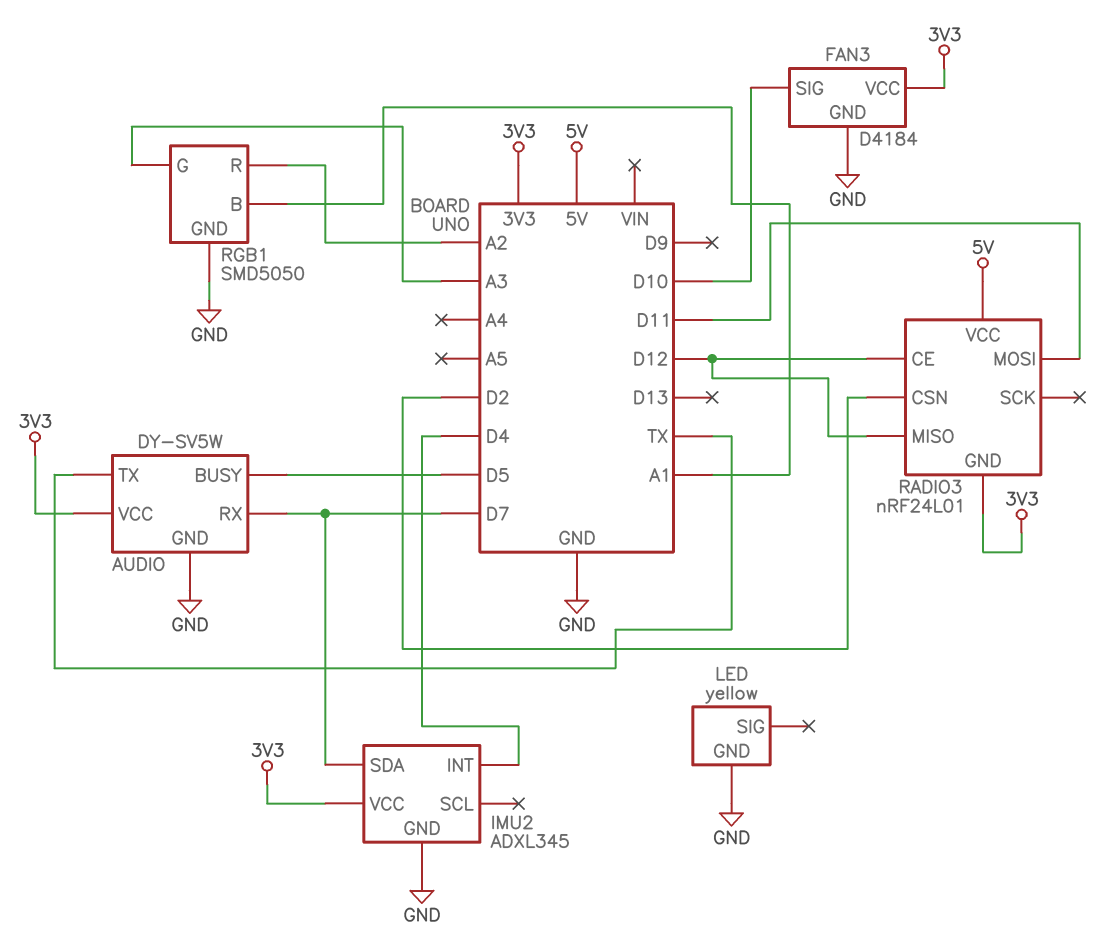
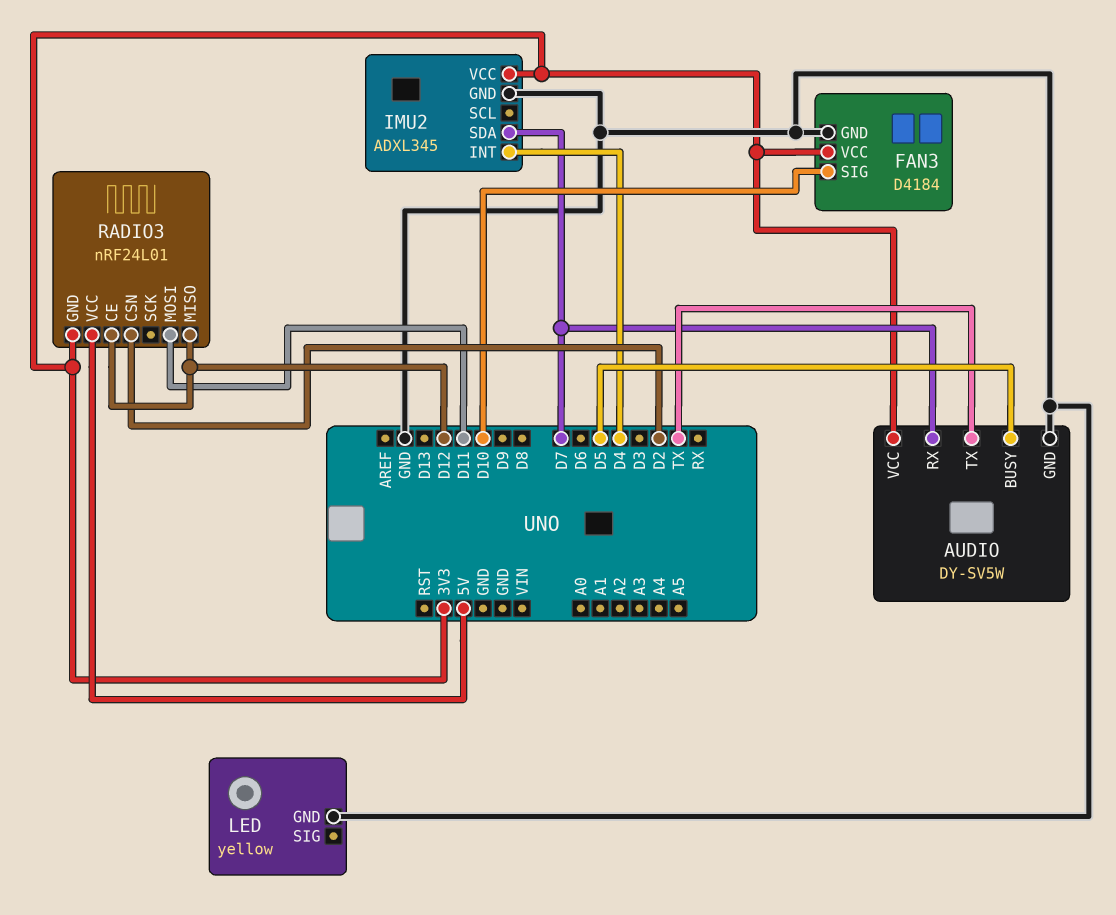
RGB1: SMD5050 -> none
RGB1 pin B: A1 -> none
RGB1 pin G: A3 -> none
RGB1 pin GND: GND -> none
RGB1 pin R: A2 -> none

